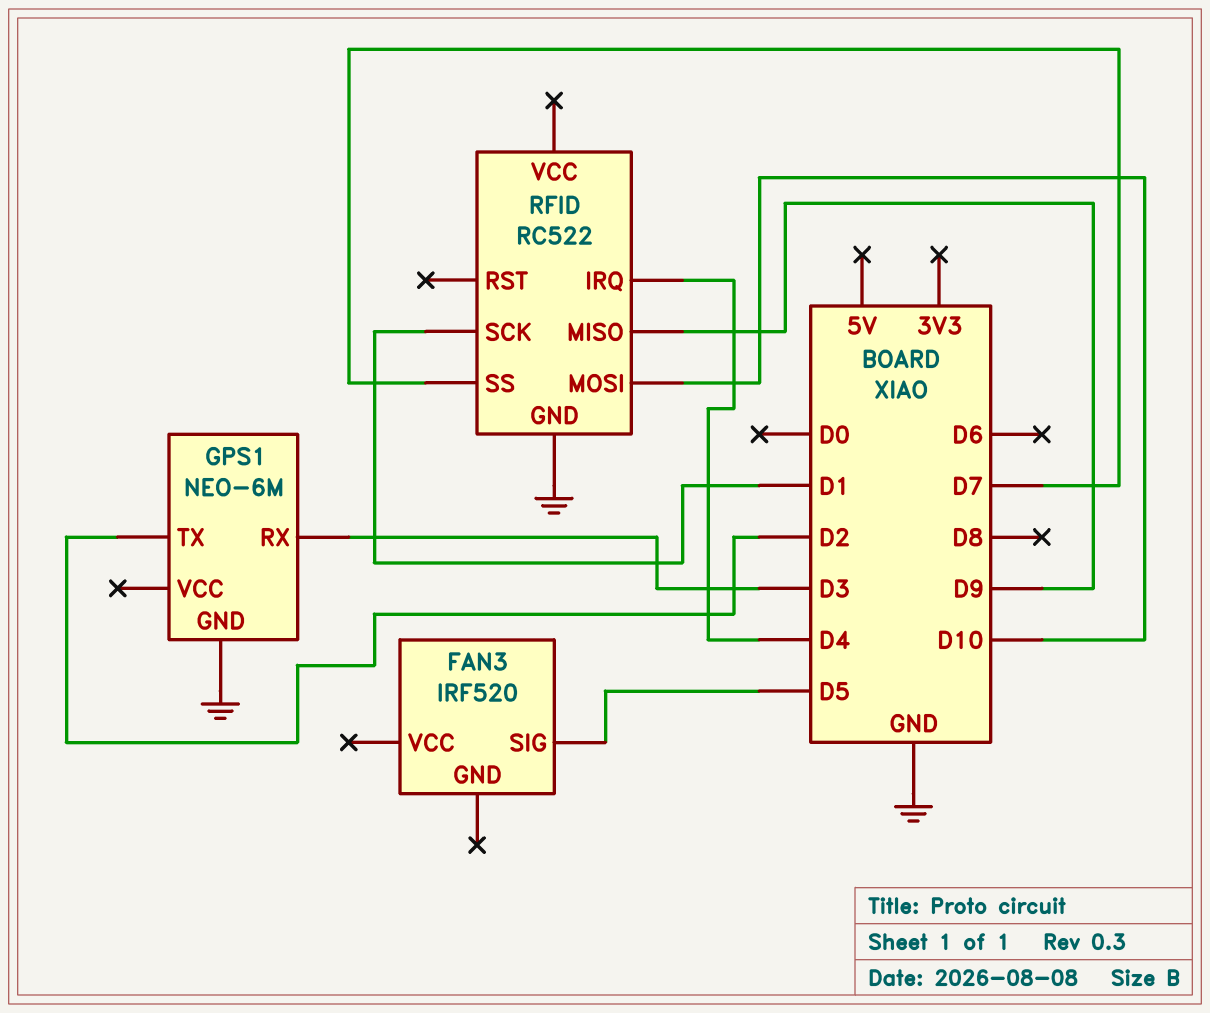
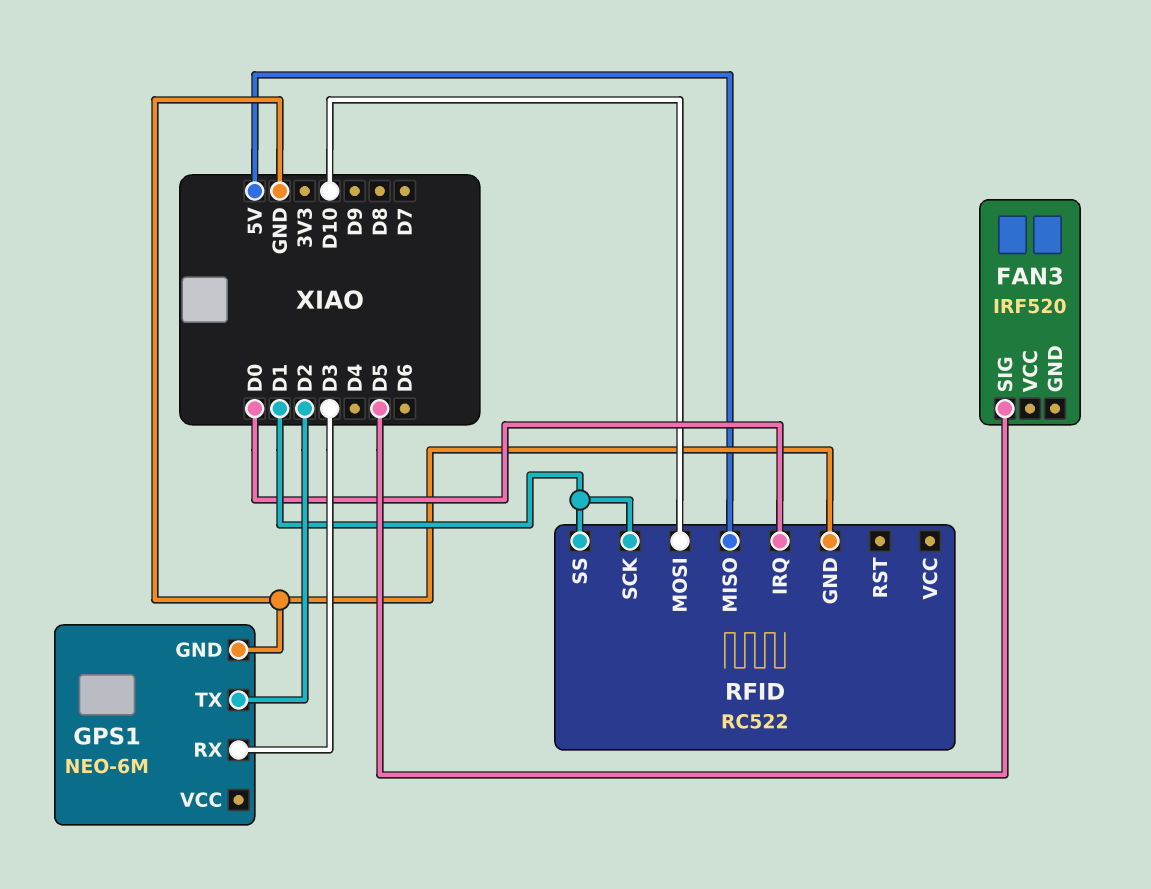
RFID pin IRQ: D4 -> D0
RFID pin MISO: D9 -> 5V
RFID pin SS: D7 -> D1

